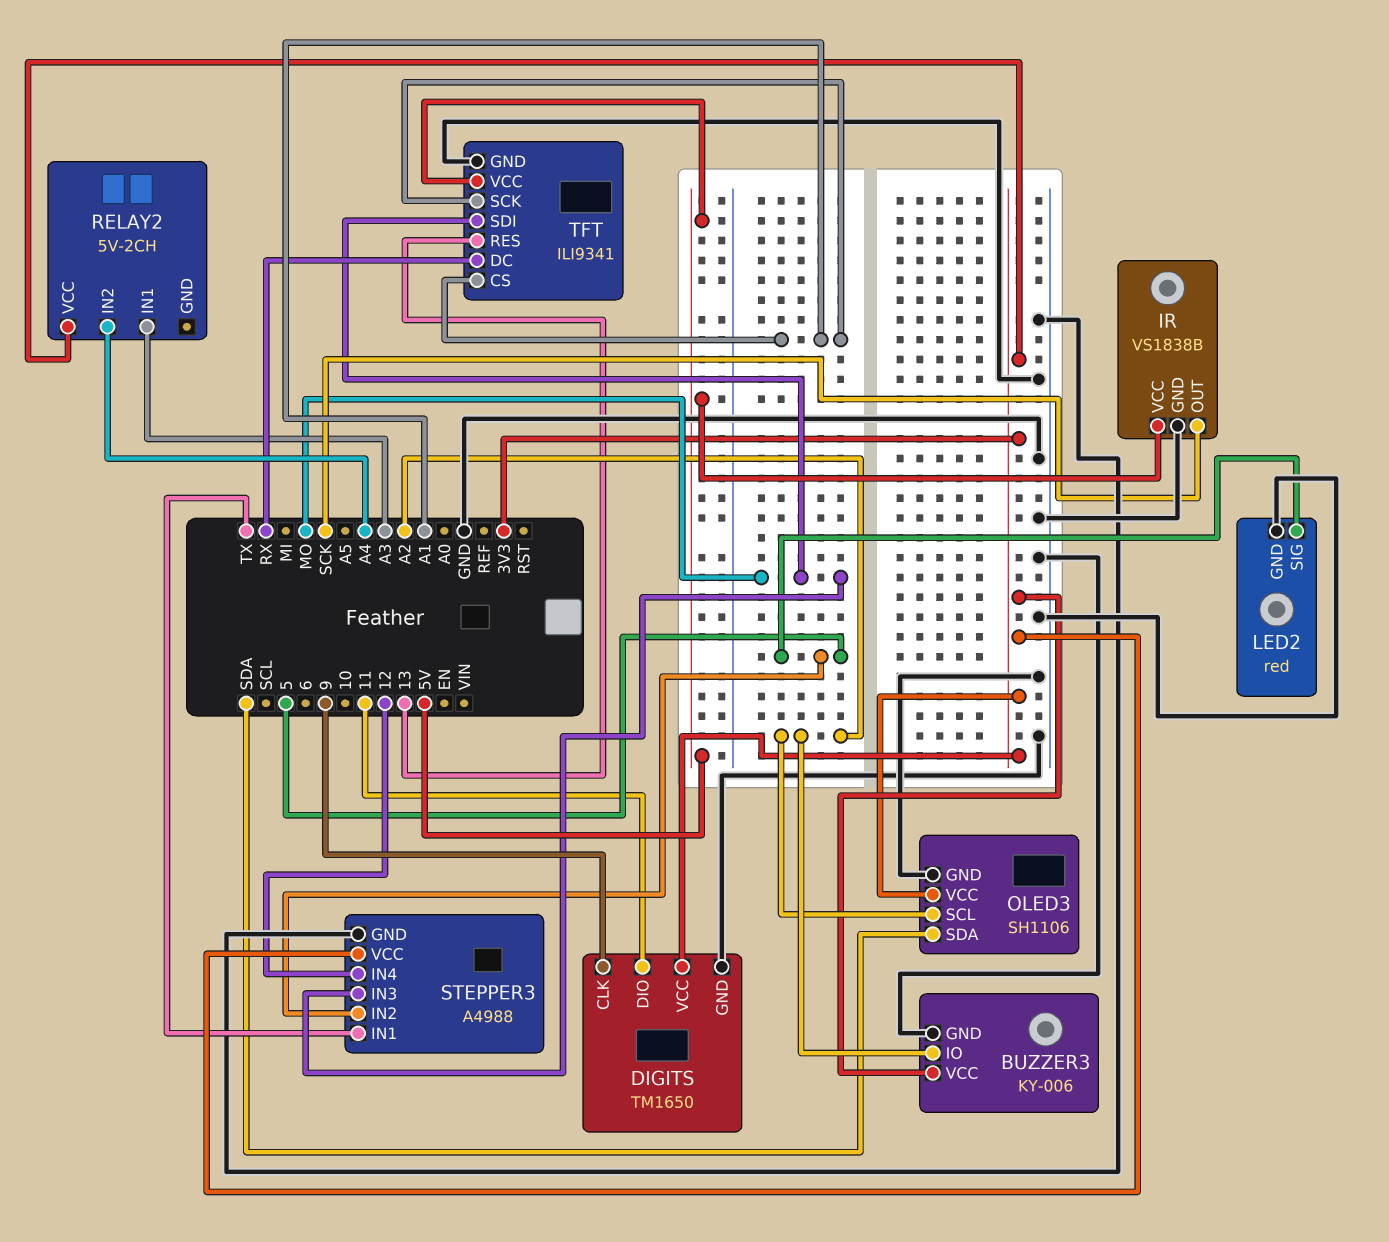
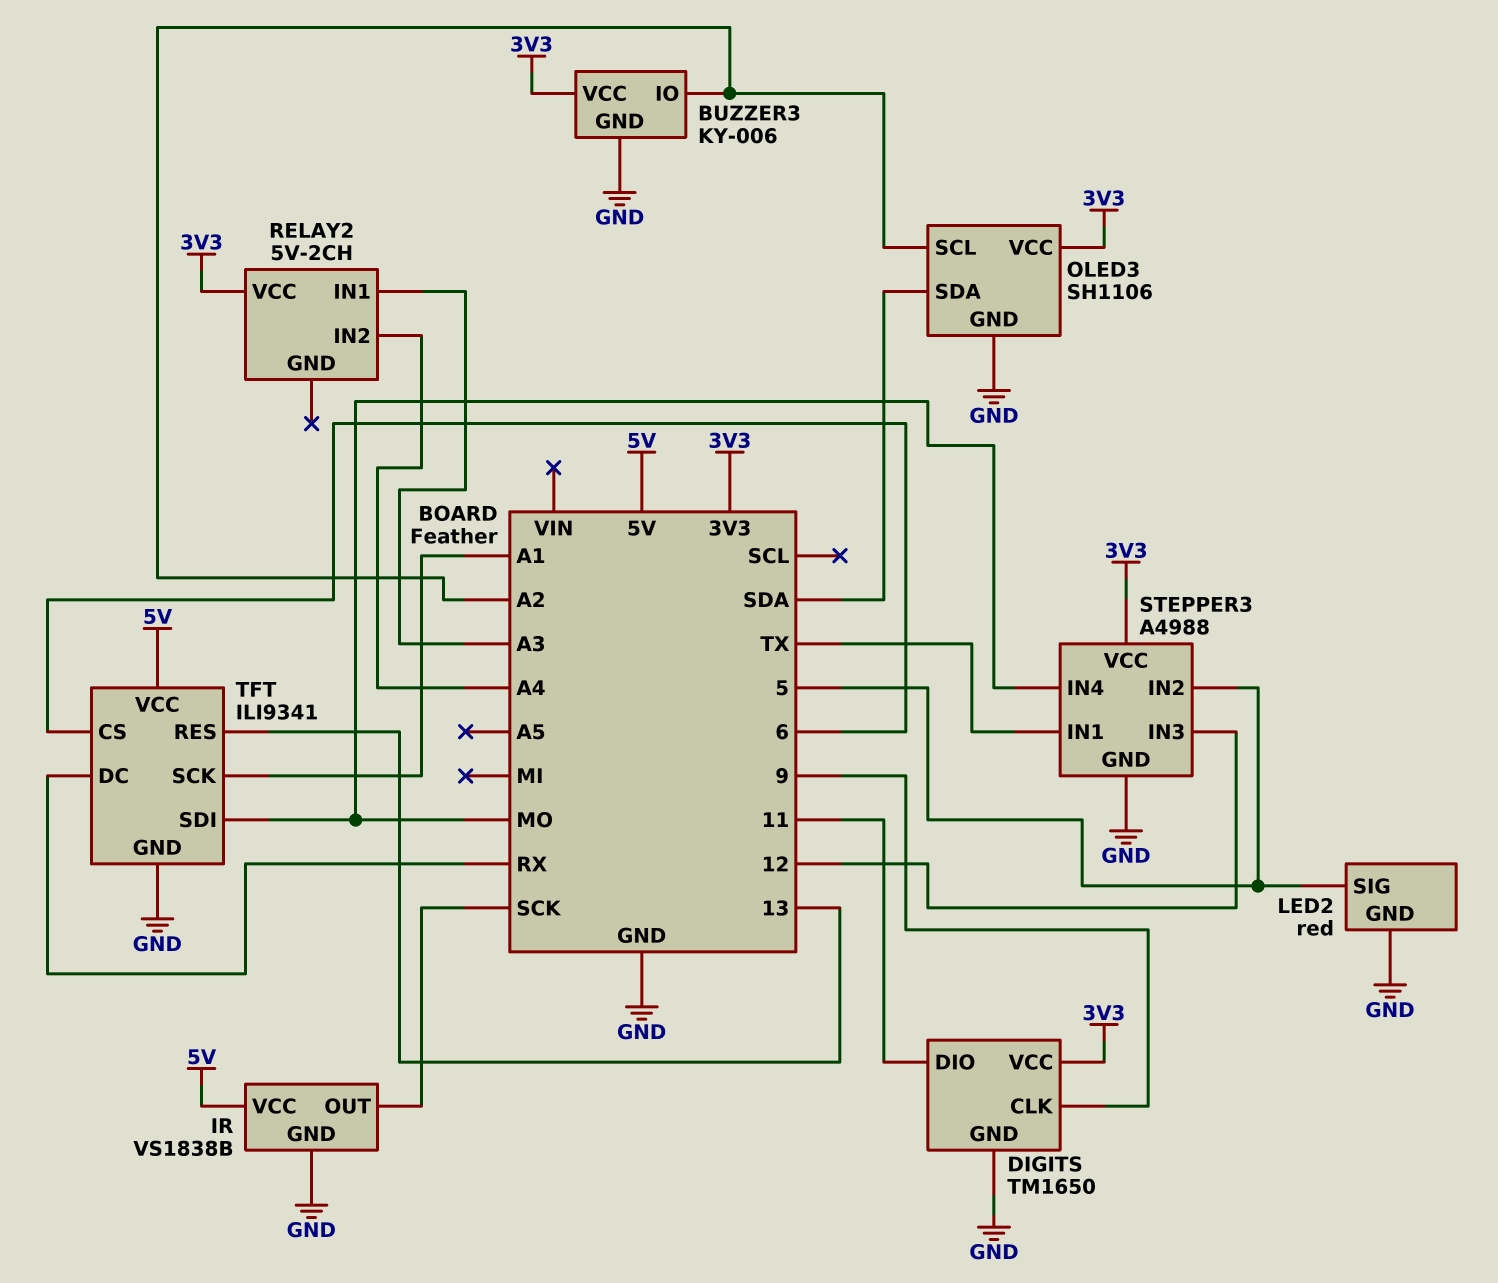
STEPPER3 pin IN3: MO -> 12
STEPPER3 pin IN4: 12 -> MO
TFT pin CS: A1 -> 6

